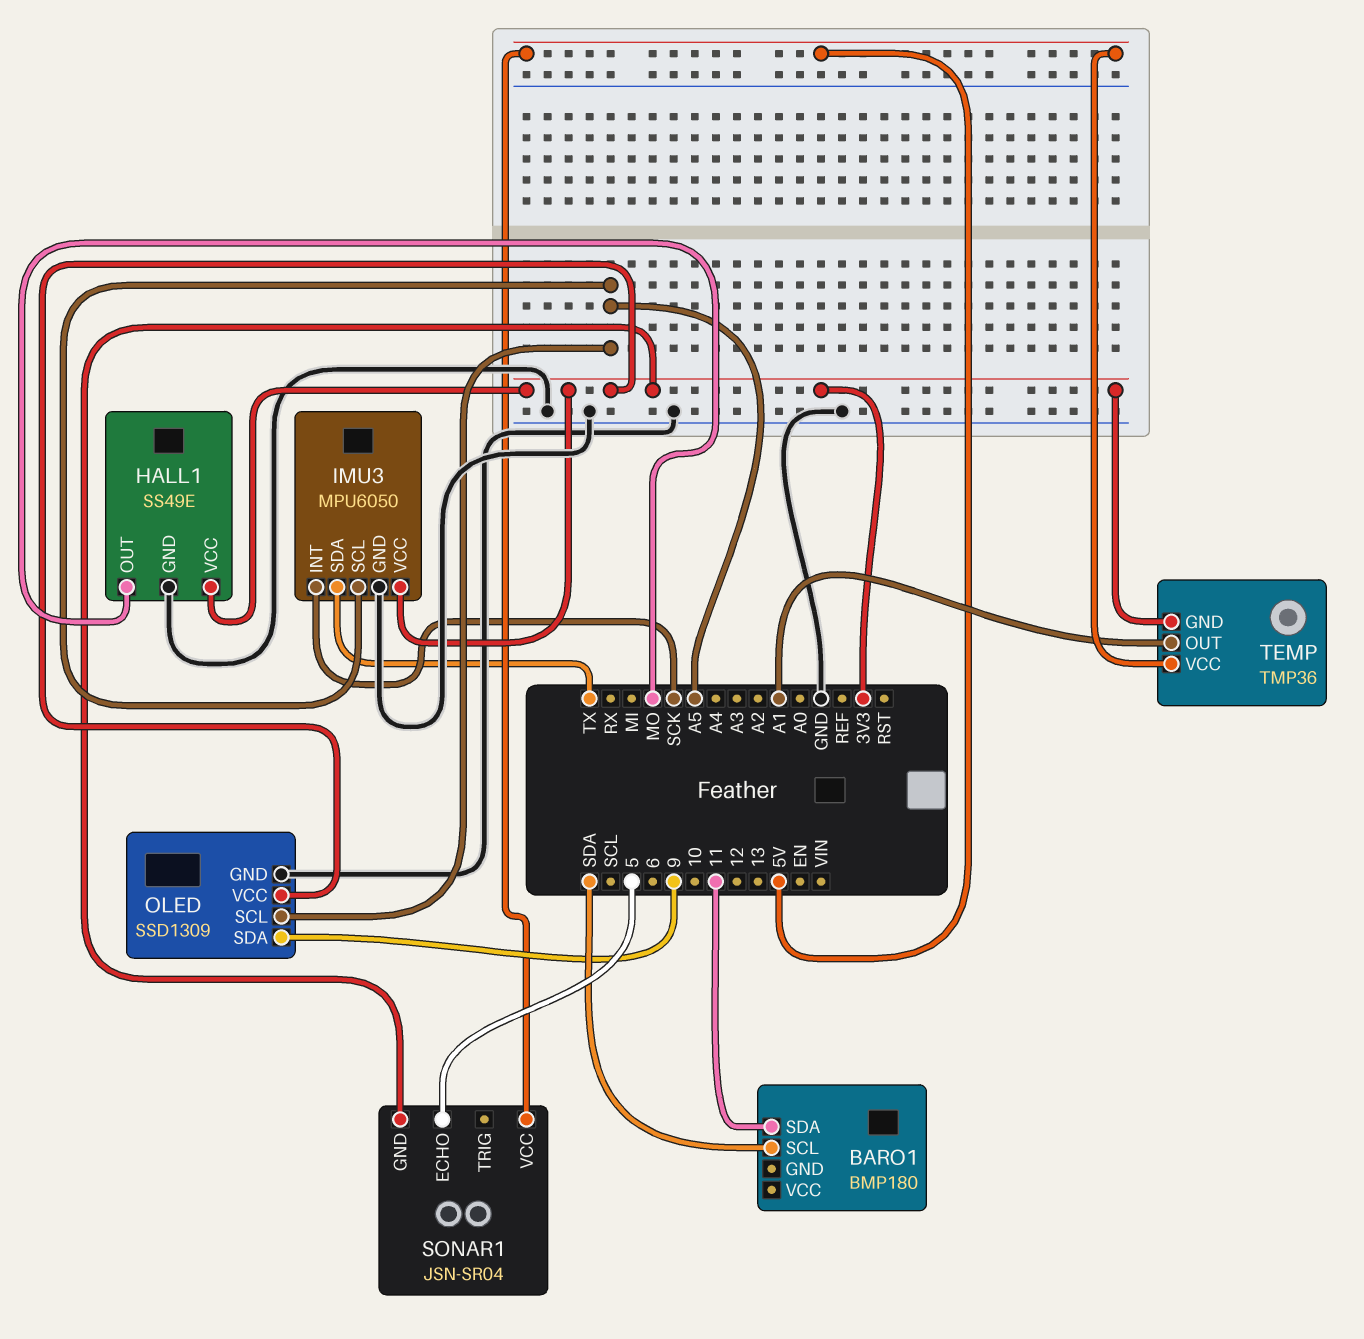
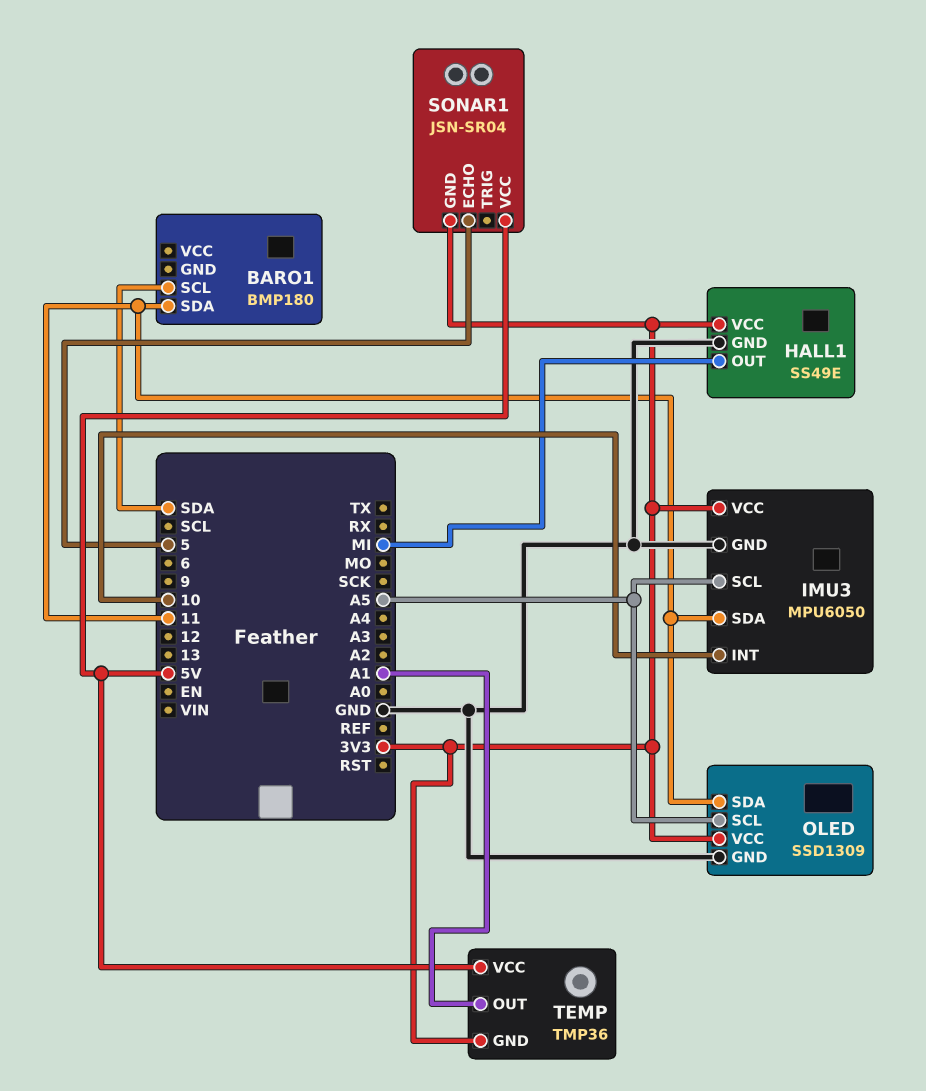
HALL1 pin OUT: MO -> MI
IMU3 pin INT: SCK -> 10
IMU3 pin SDA: TX -> 11
OLED pin SDA: 9 -> 11

